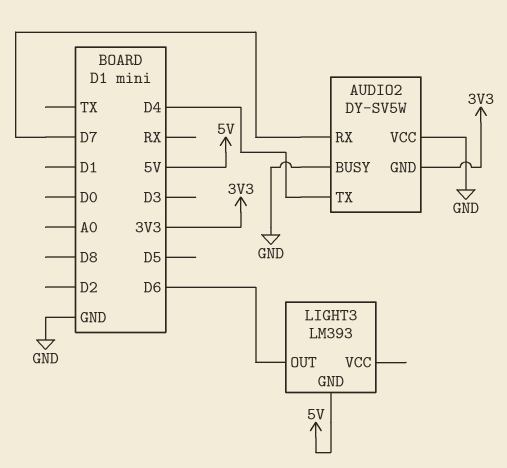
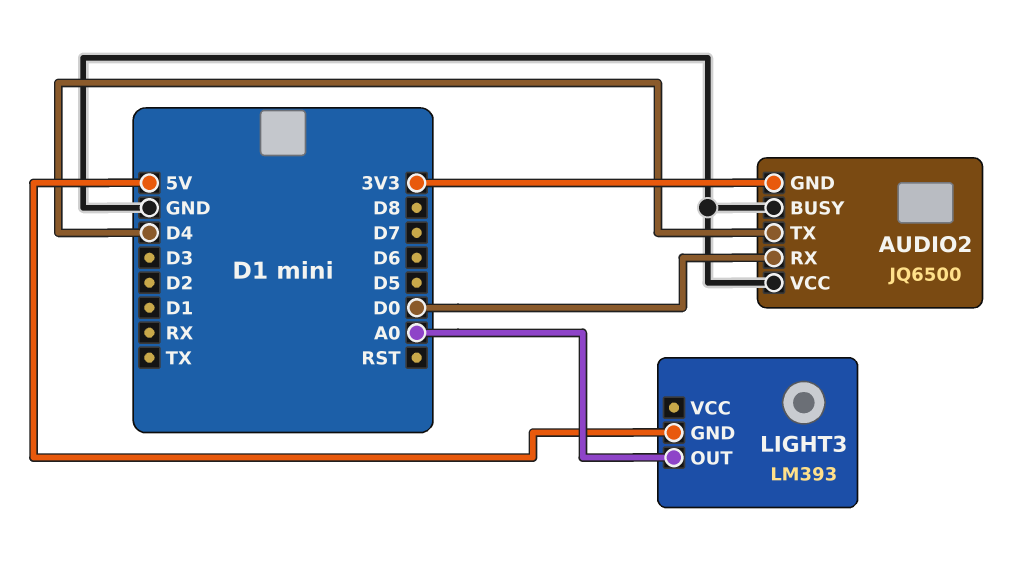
AUDIO2: DY-SV5W -> JQ6500
AUDIO2 pin RX: D7 -> D0
LIGHT3 pin OUT: D6 -> A0

